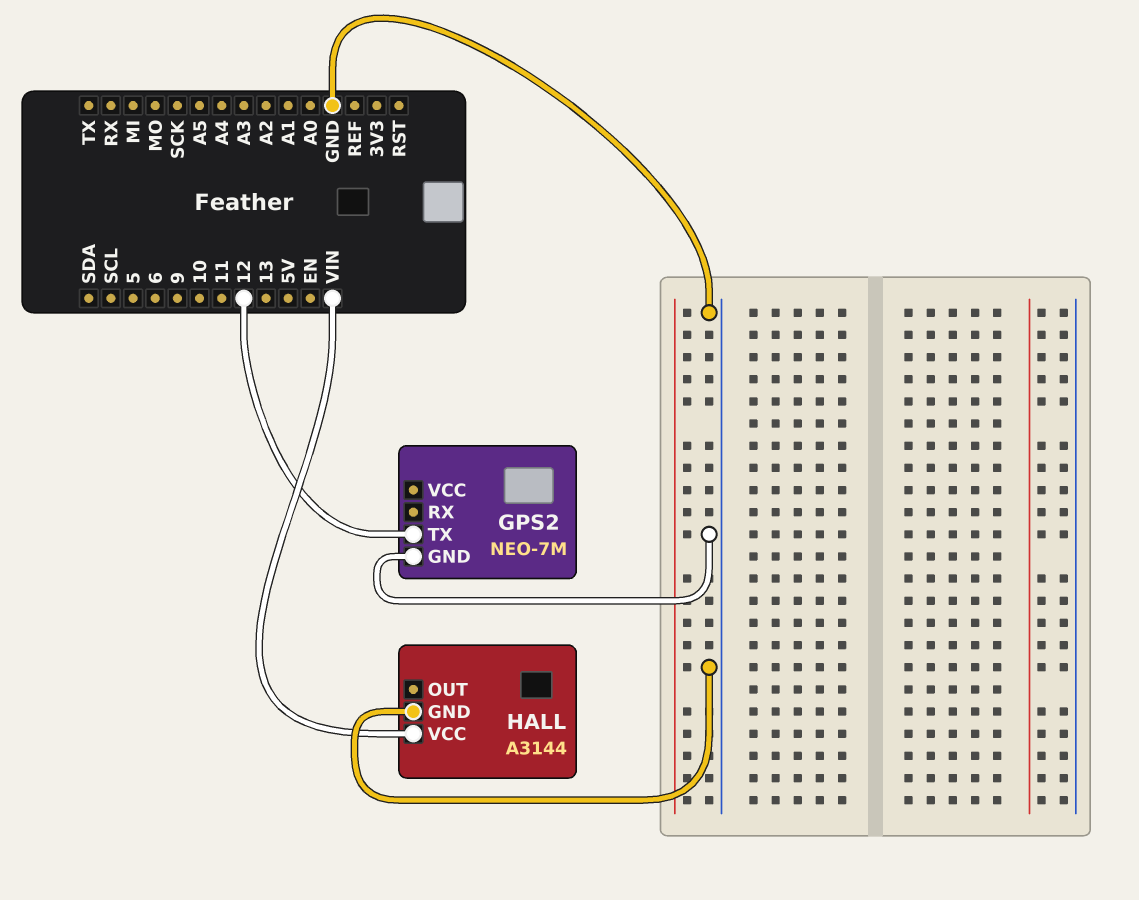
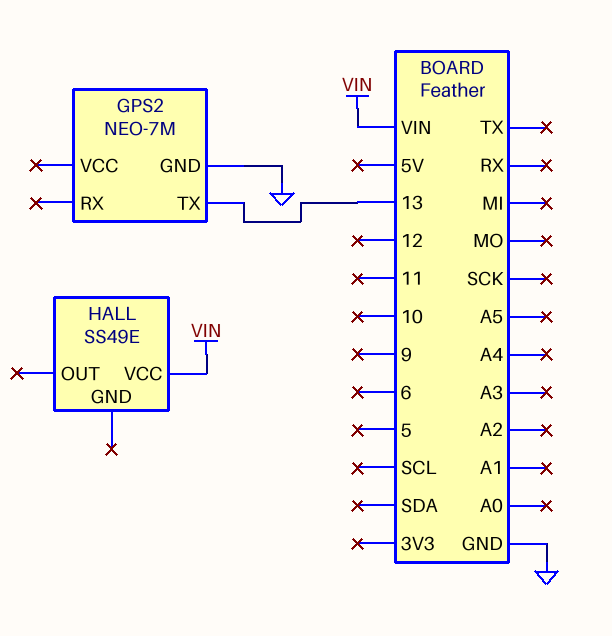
GPS2 pin TX: 12 -> 13
HALL: A3144 -> SS49E
HALL pin GND: GND -> none

